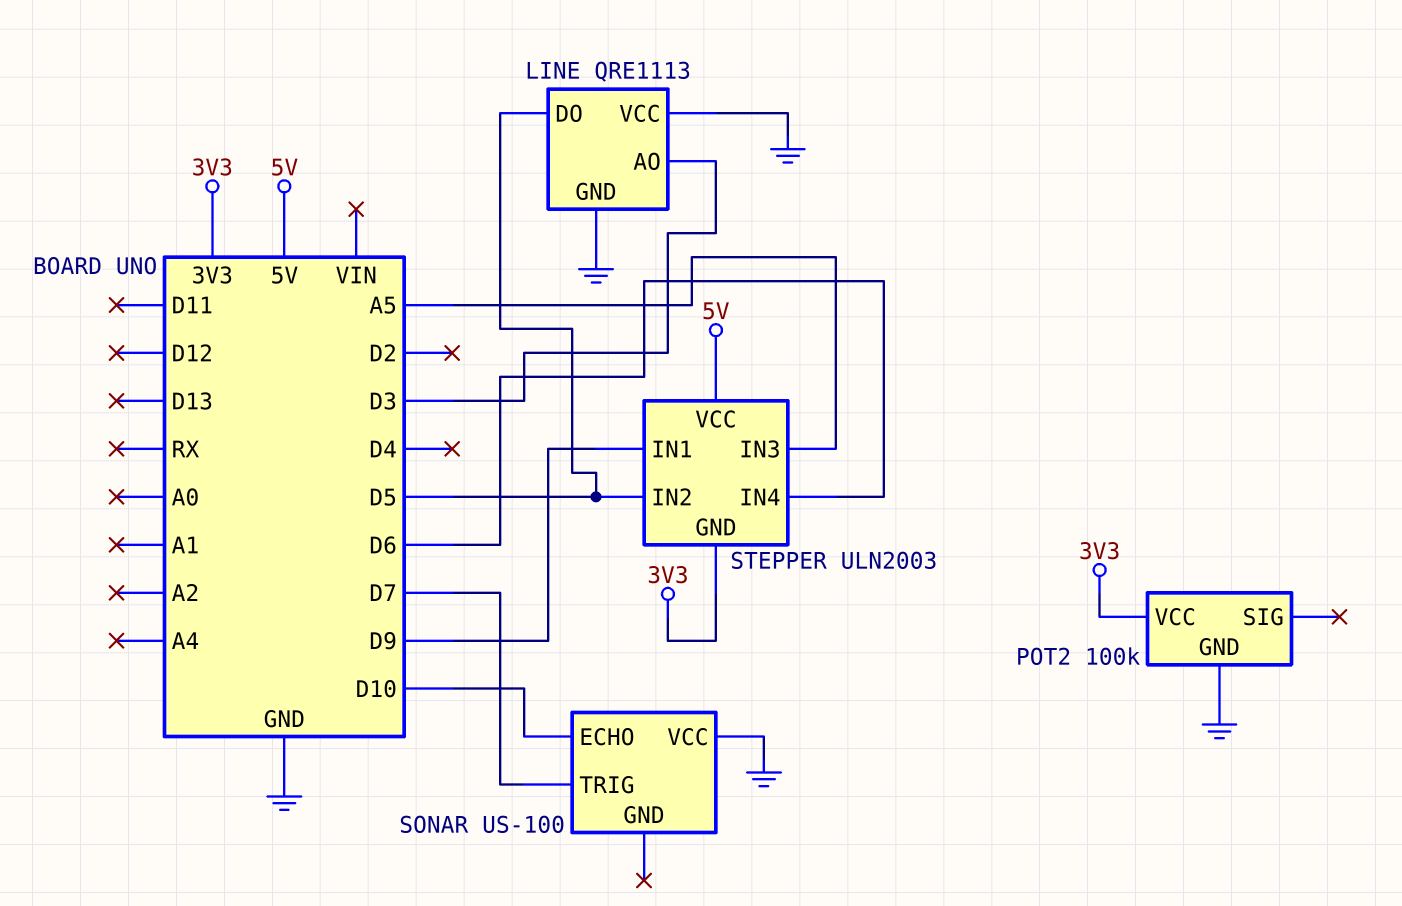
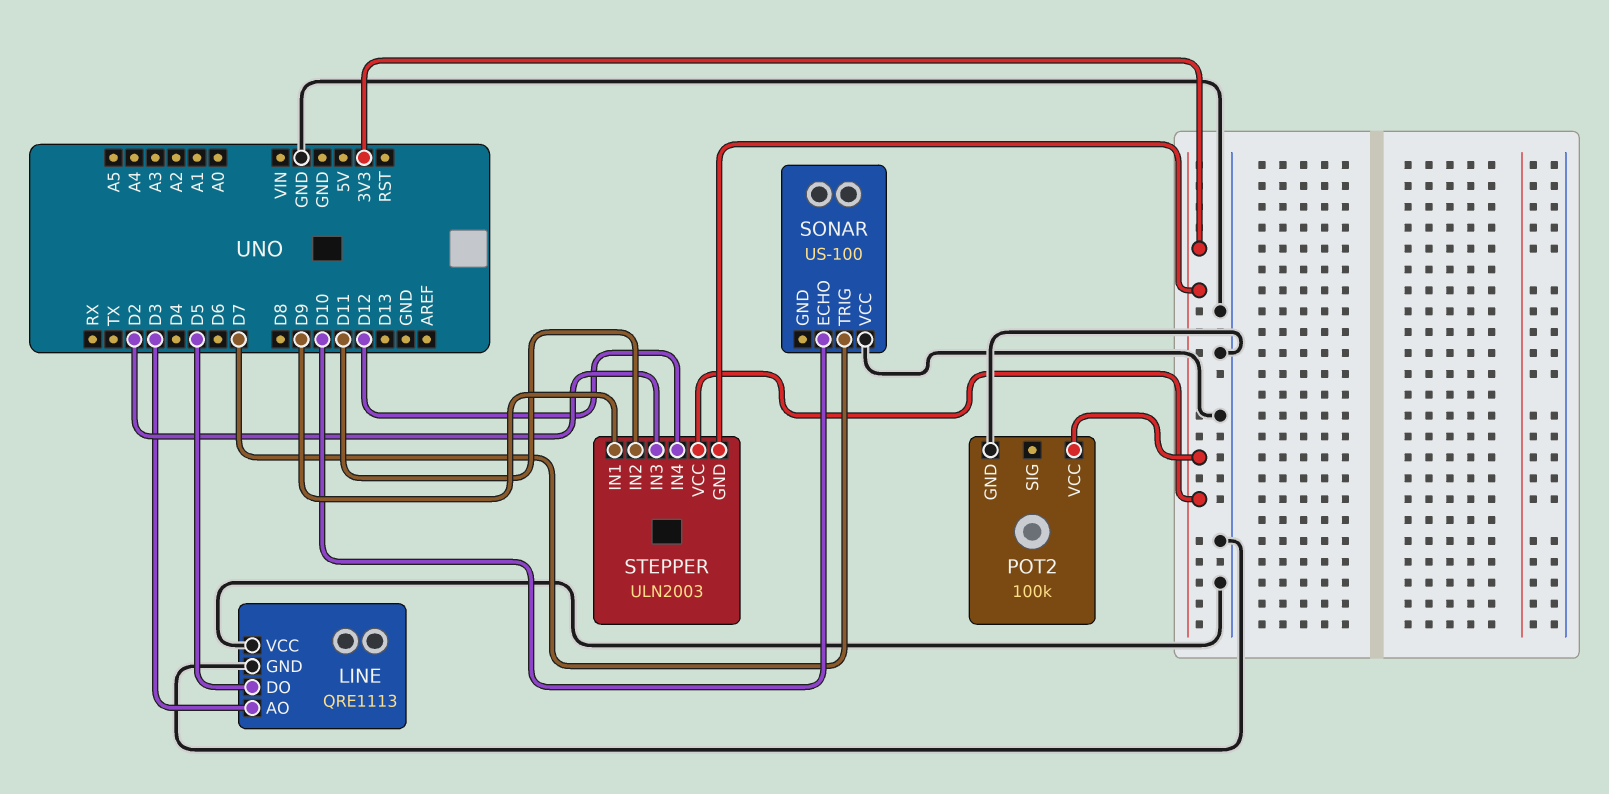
STEPPER pin IN2: D5 -> D11
STEPPER pin IN3: A5 -> D2
STEPPER pin IN4: D6 -> D12
STEPPER pin VCC: 5V -> 3V3

